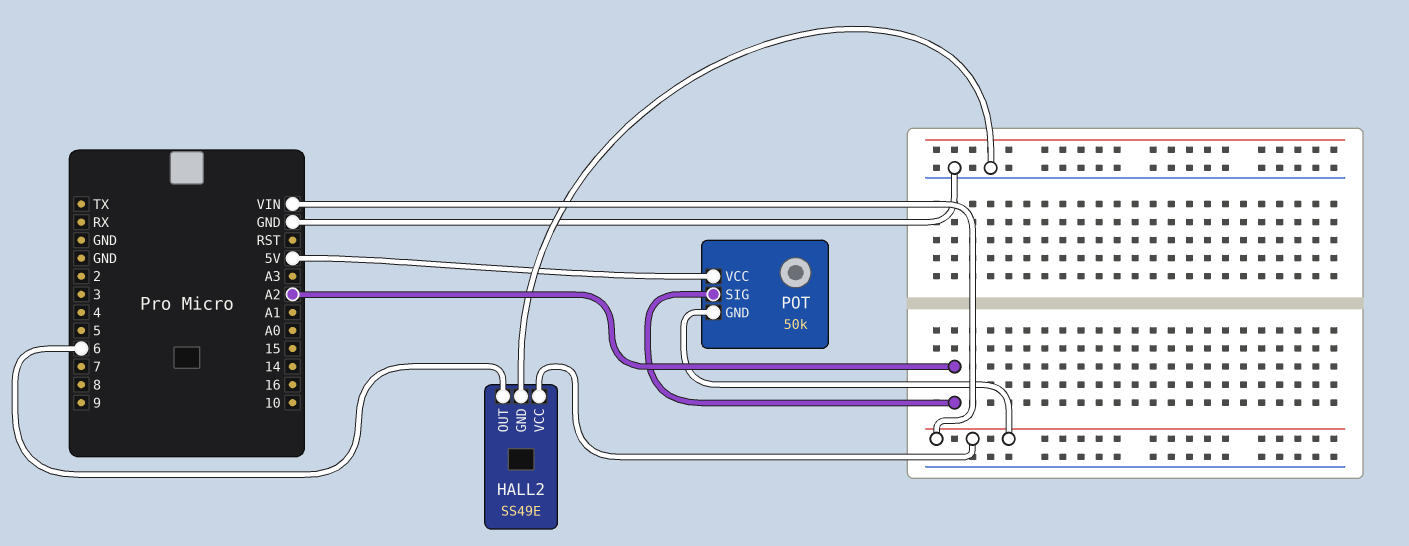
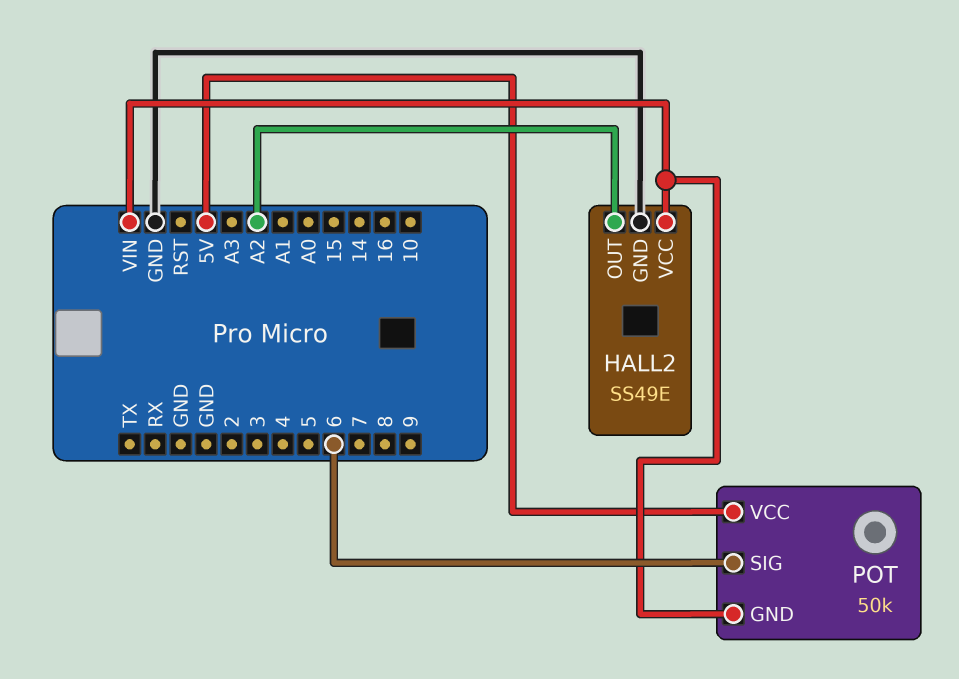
HALL2 pin OUT: 6 -> A2
POT pin SIG: A2 -> 6

